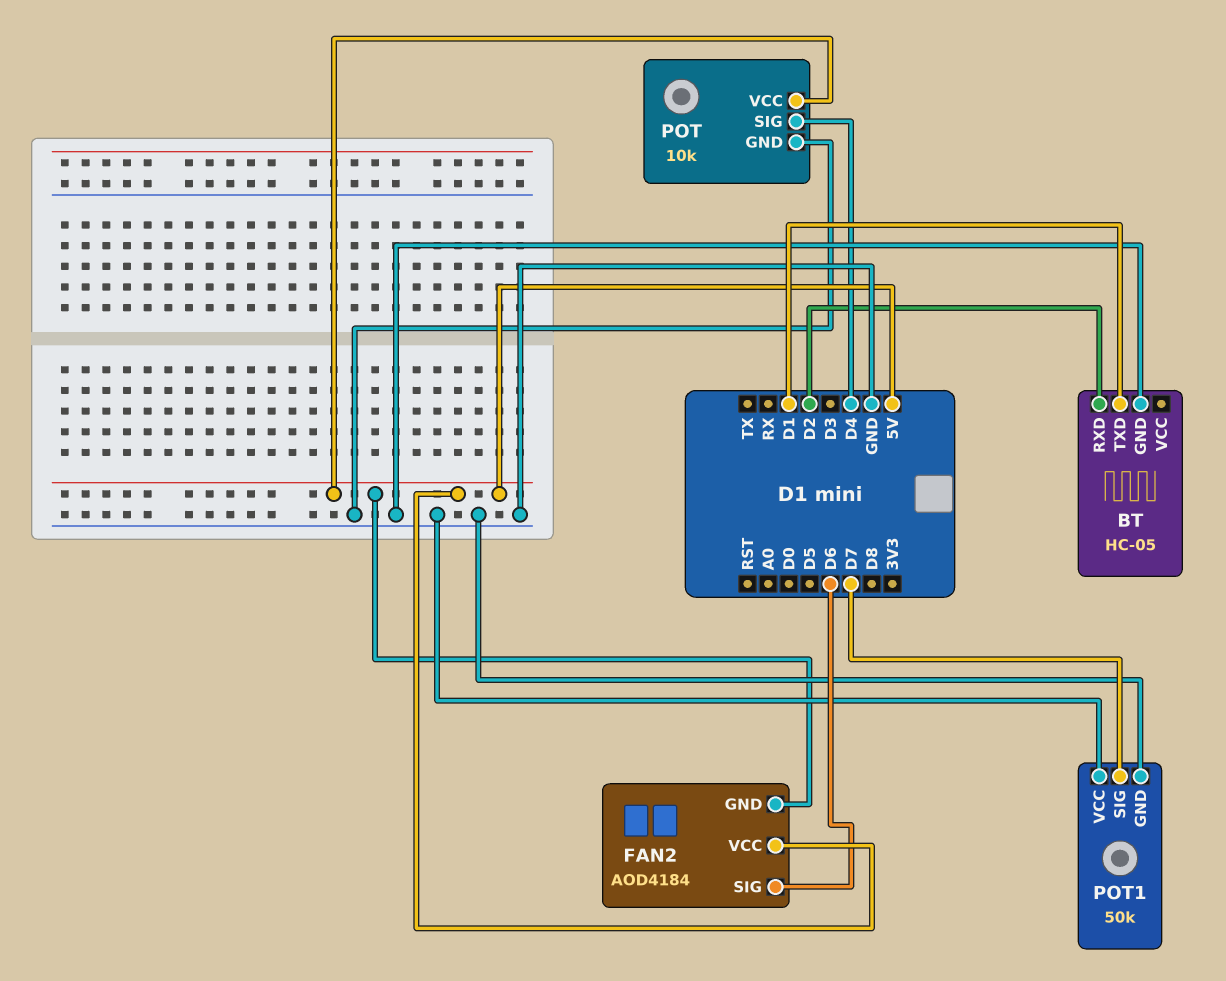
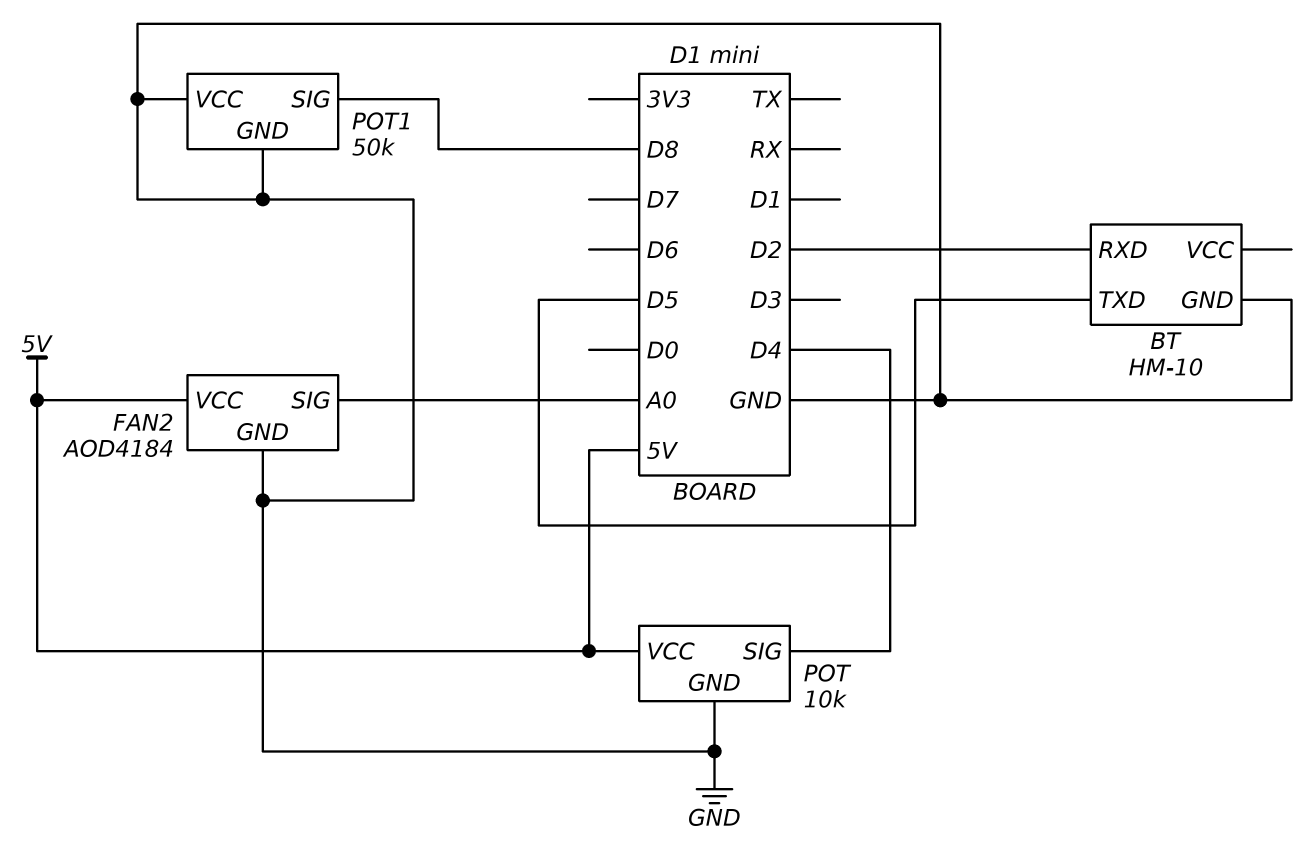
BT: HC-05 -> HM-10
BT pin TXD: D1 -> D5
FAN2 pin GND: 5V -> GND
FAN2 pin SIG: D6 -> A0
POT1 pin SIG: D7 -> D8

